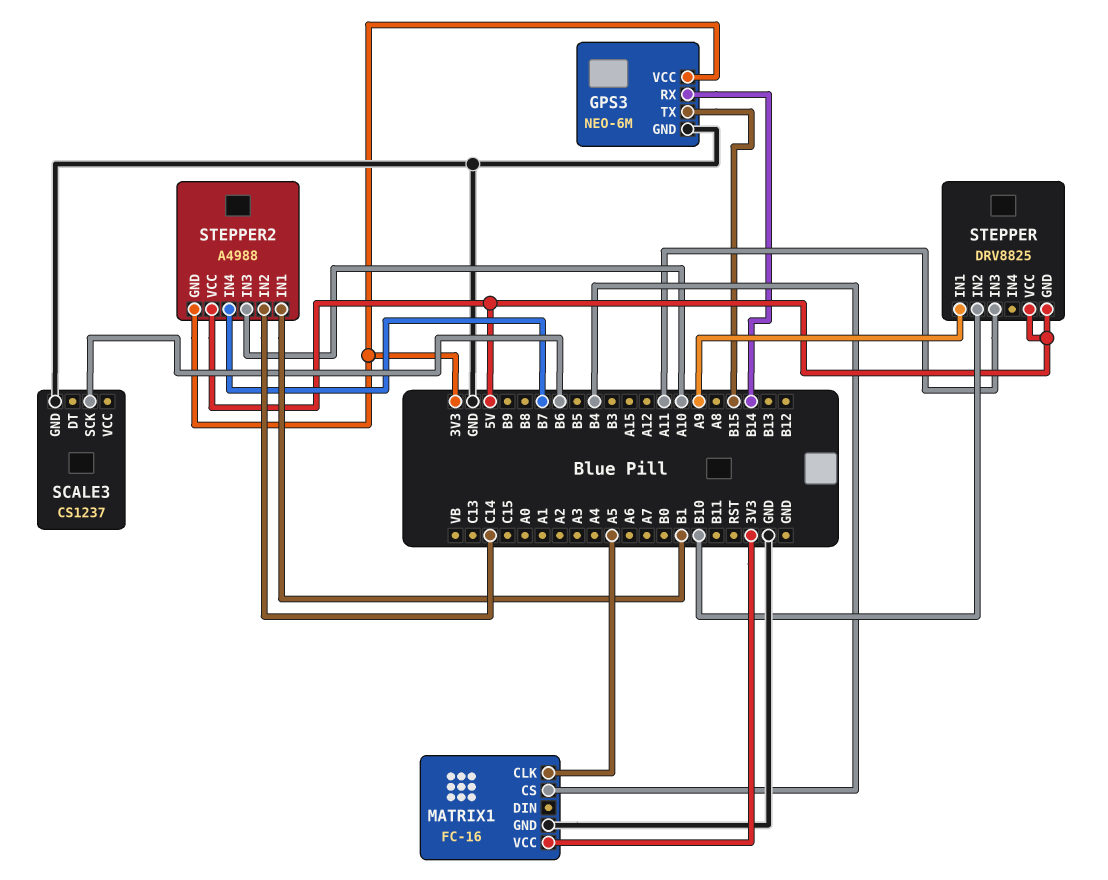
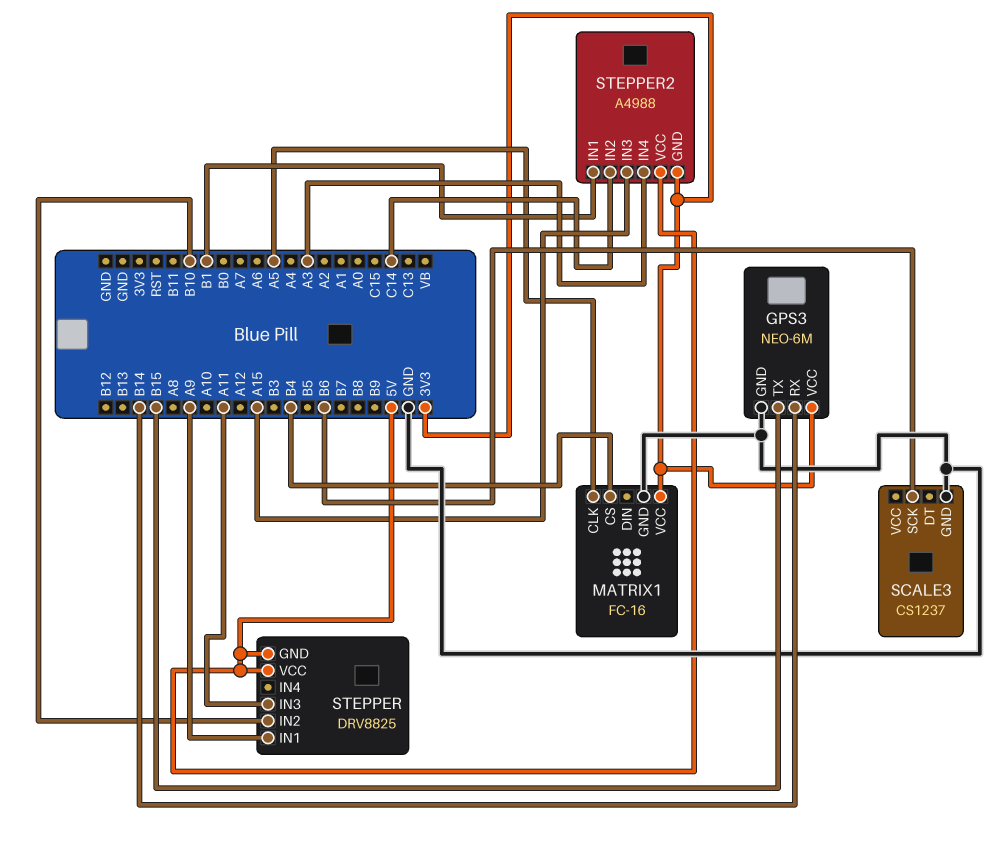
STEPPER2 pin IN3: A10 -> A15
STEPPER2 pin IN4: B7 -> A3

